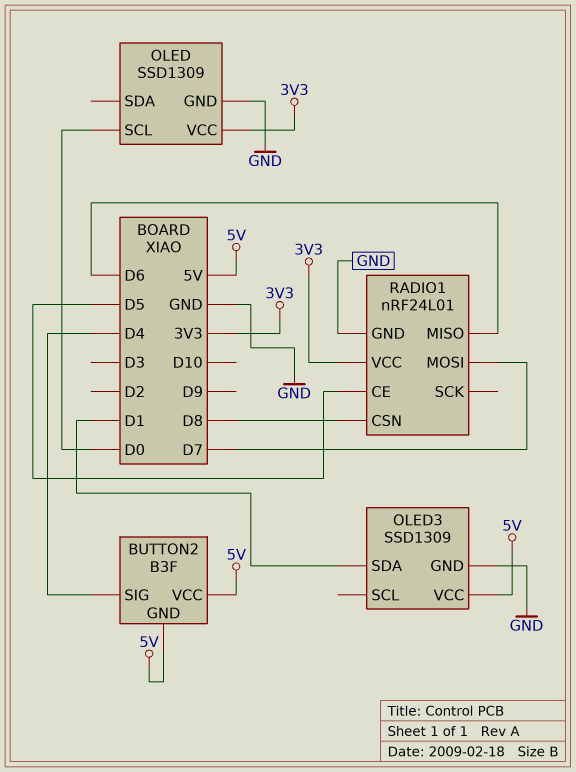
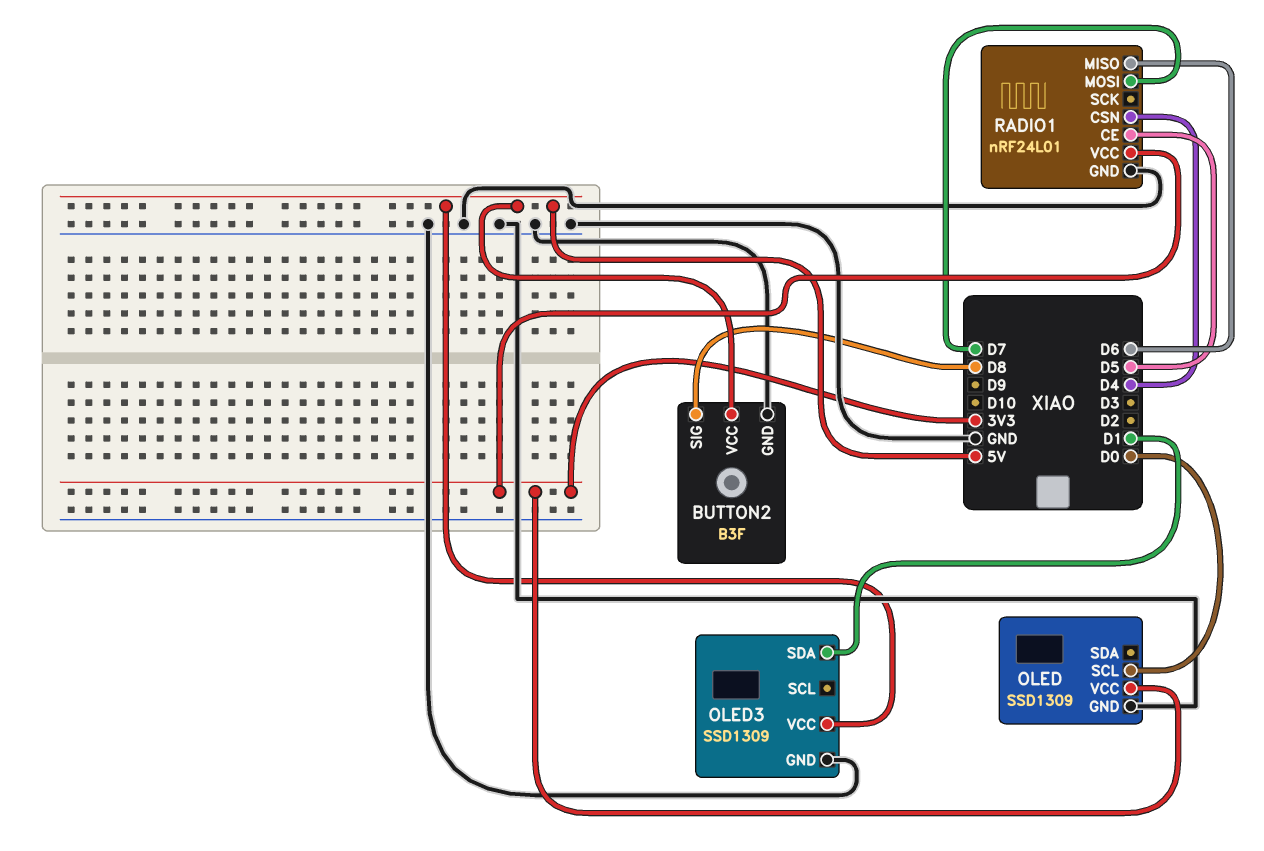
BUTTON2 pin GND: 5V -> GND
BUTTON2 pin SIG: D4 -> D8
RADIO1 pin CSN: D8 -> D4

